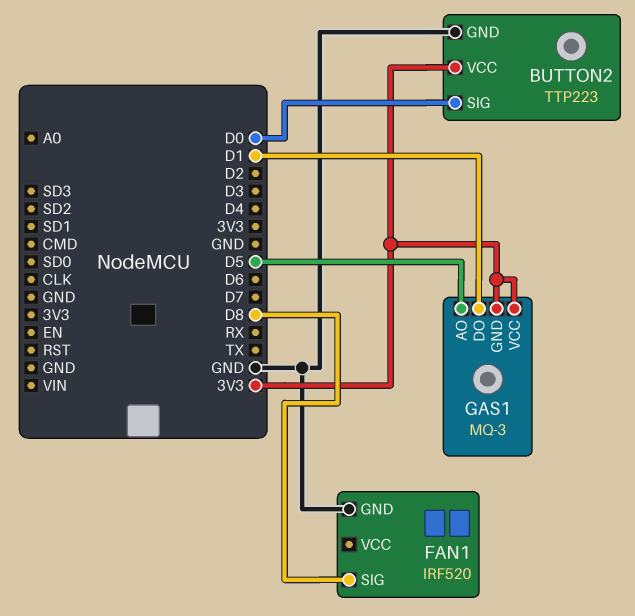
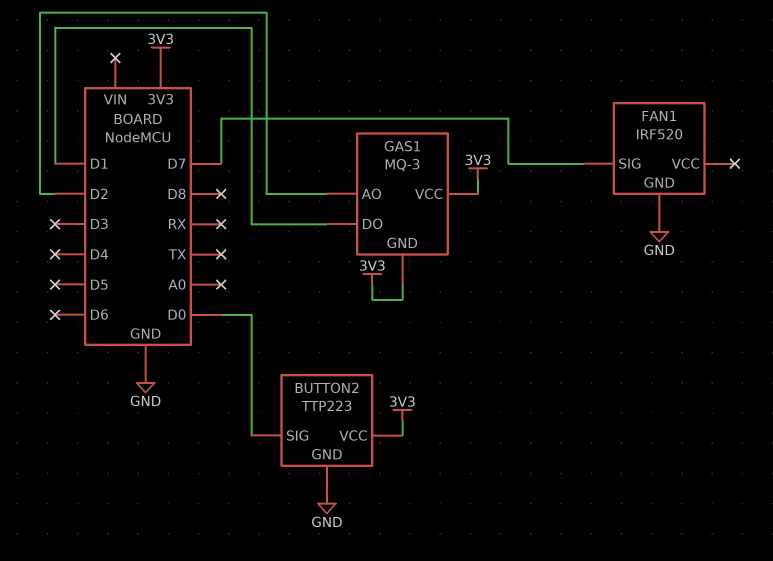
FAN1 pin SIG: D8 -> D7
GAS1 pin AO: D5 -> D2

